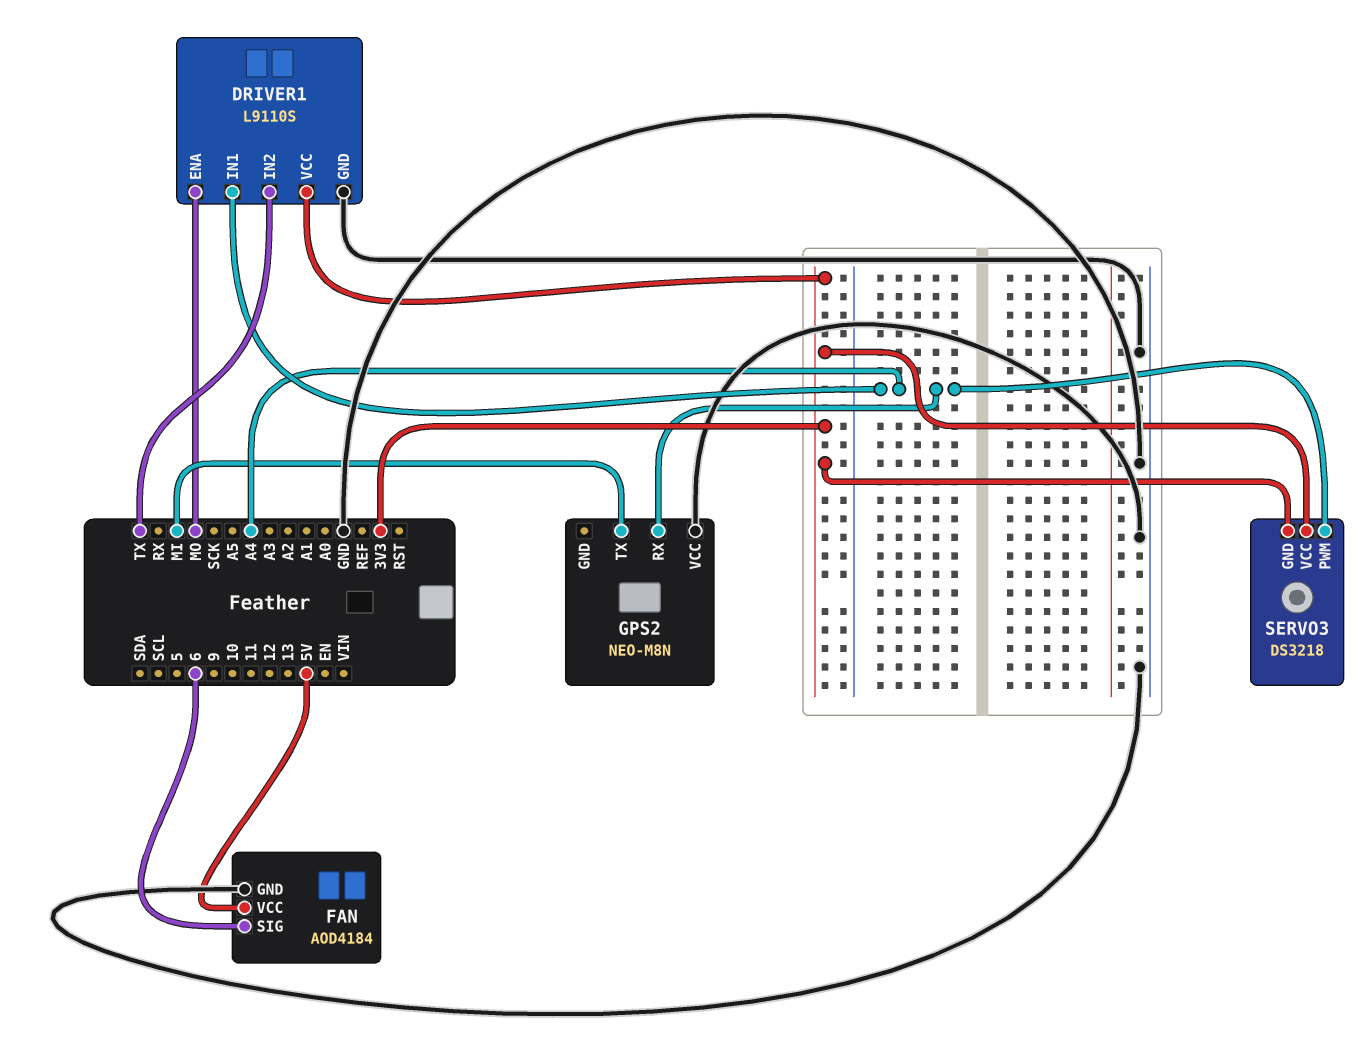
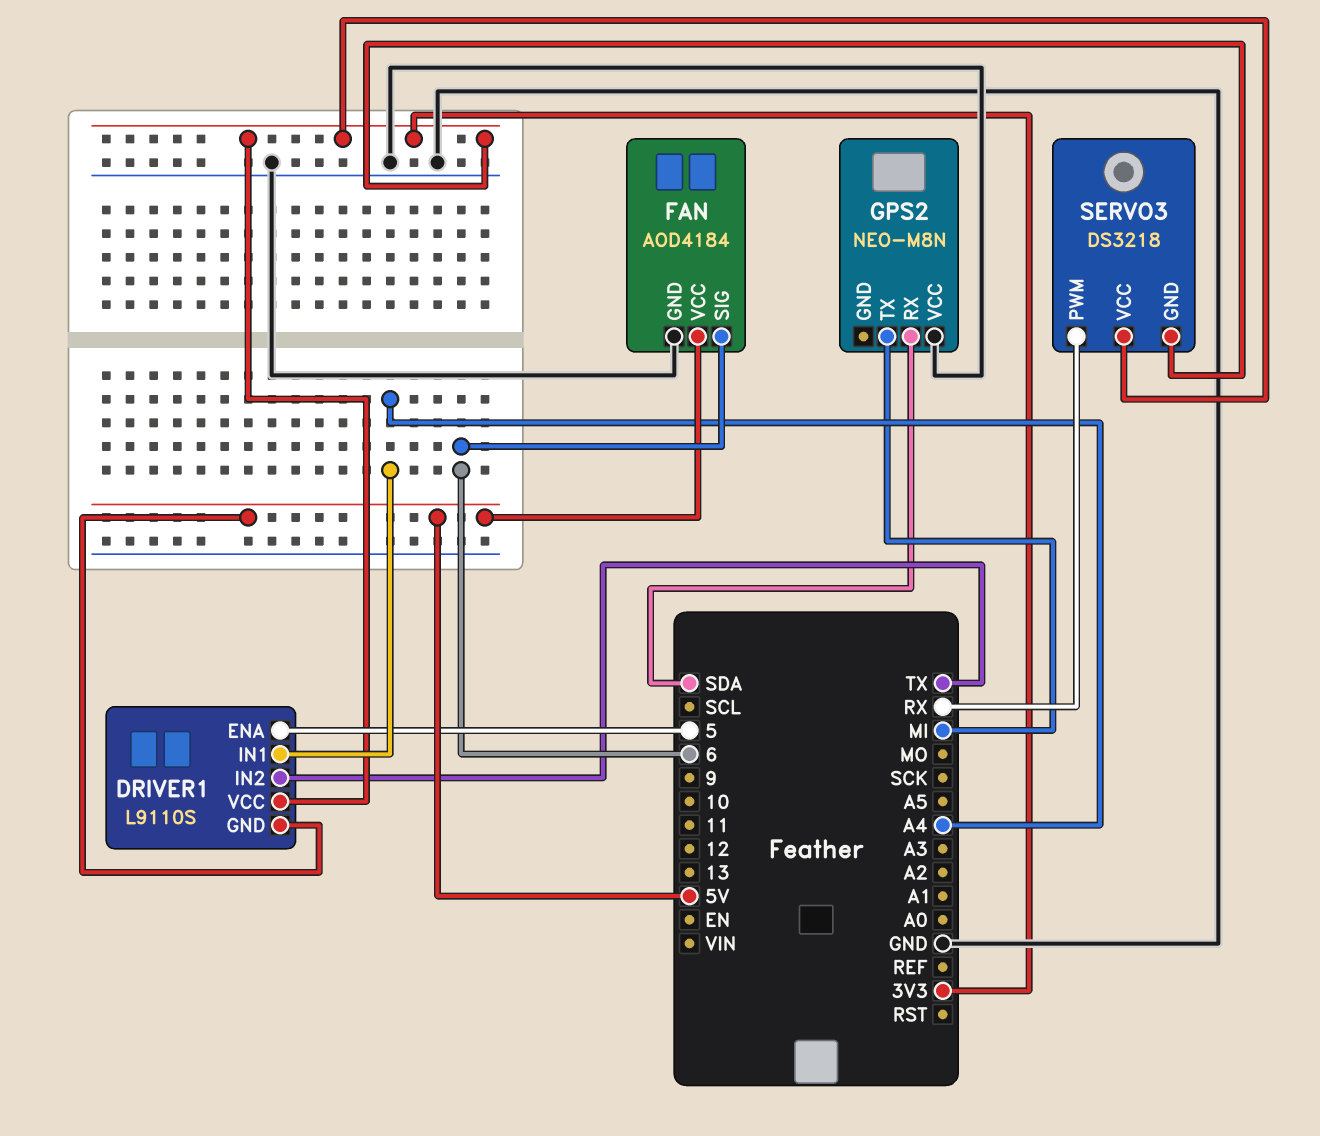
DRIVER1 pin ENA: MO -> 5
DRIVER1 pin GND: GND -> 5V
GPS2 pin RX: A4 -> SDA
SERVO3 pin PWM: A4 -> RX

